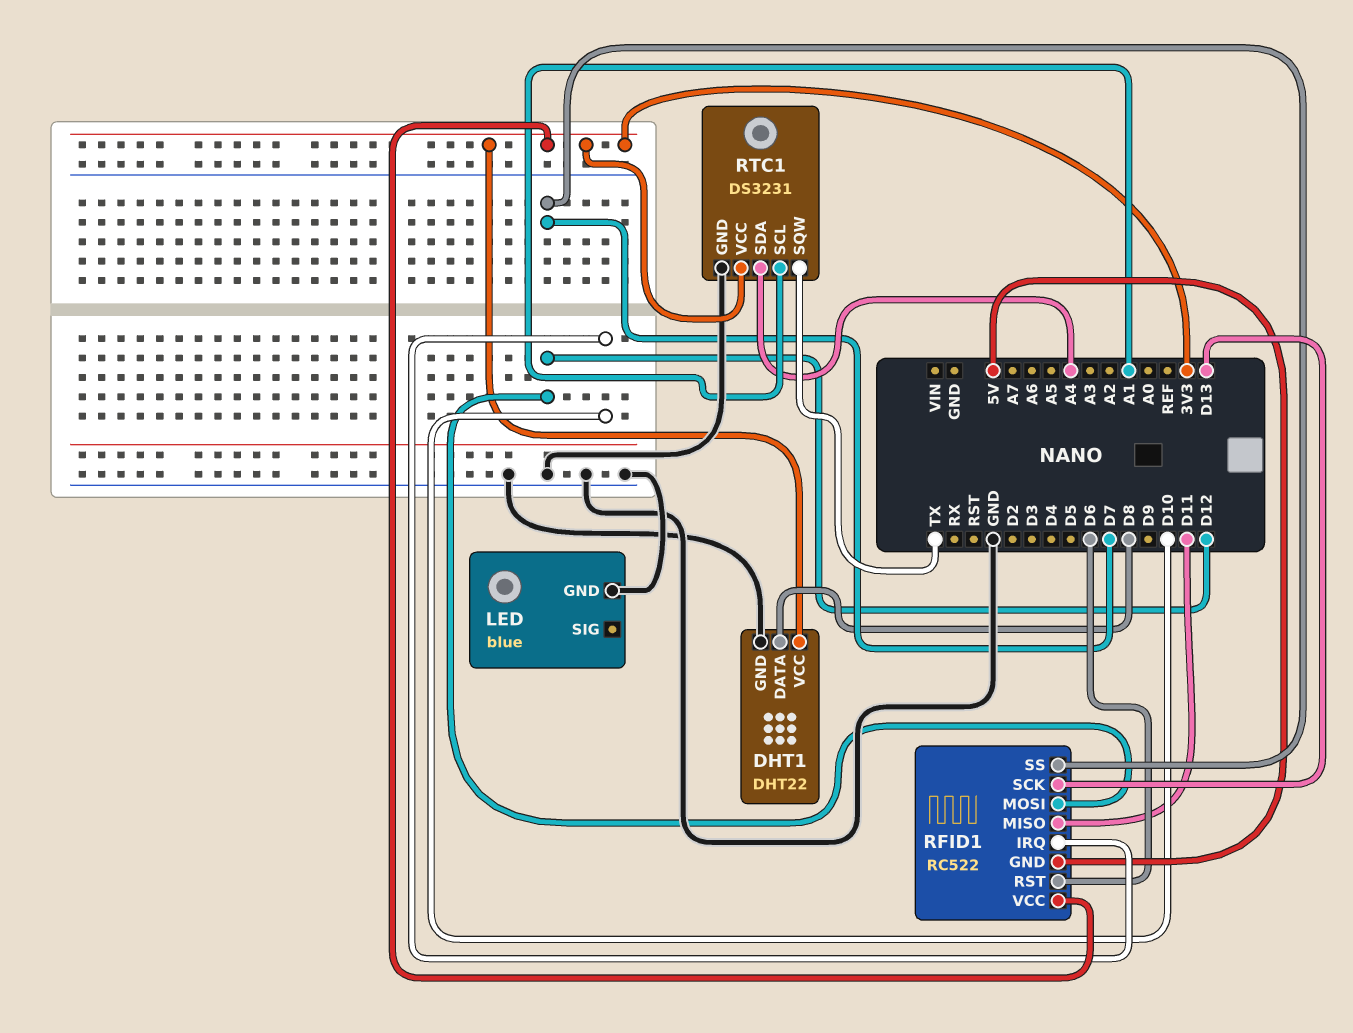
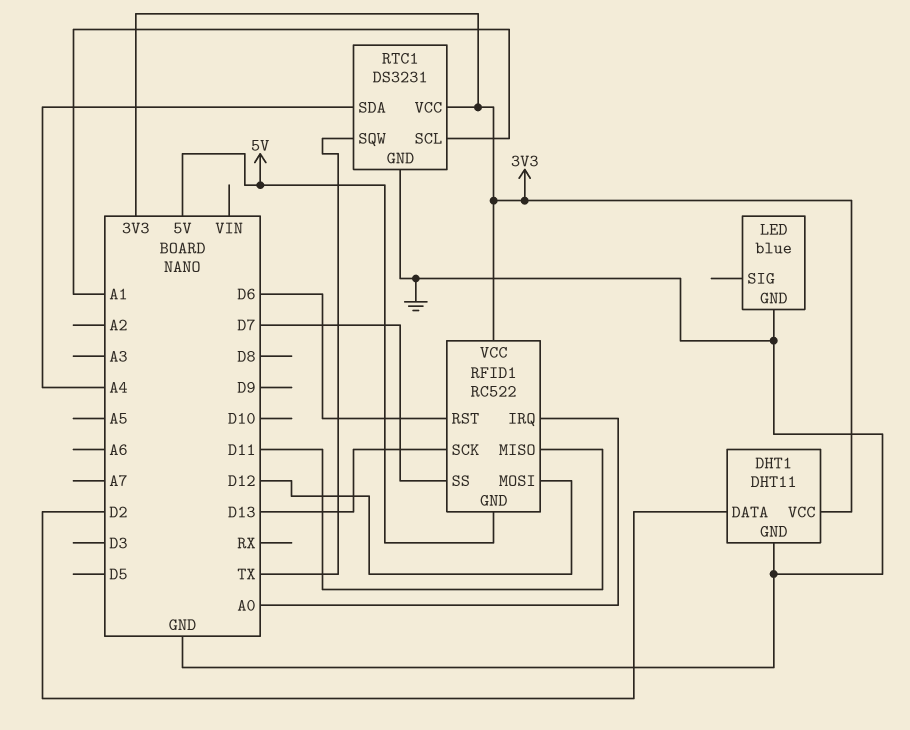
DHT1: DHT22 -> DHT11
DHT1 pin DATA: D8 -> D2
RFID1 pin IRQ: D10 -> A0

